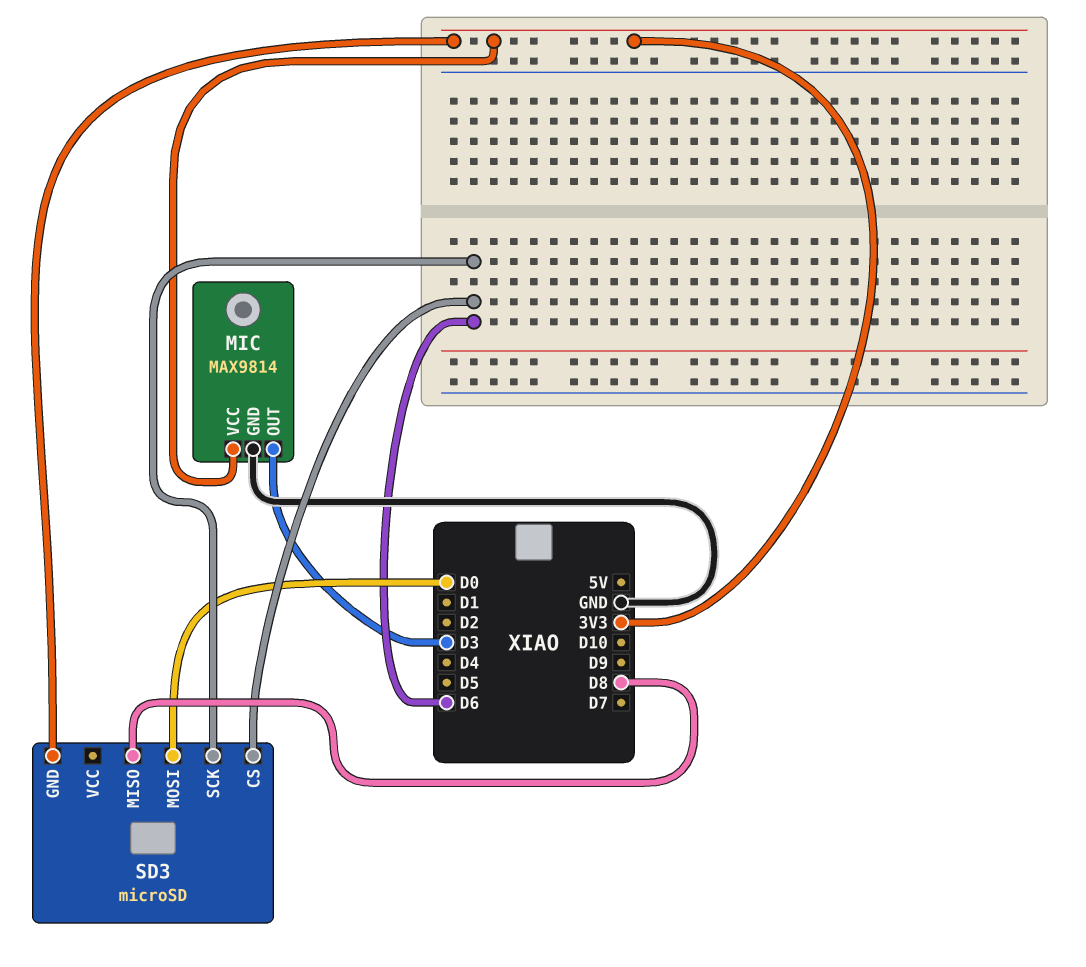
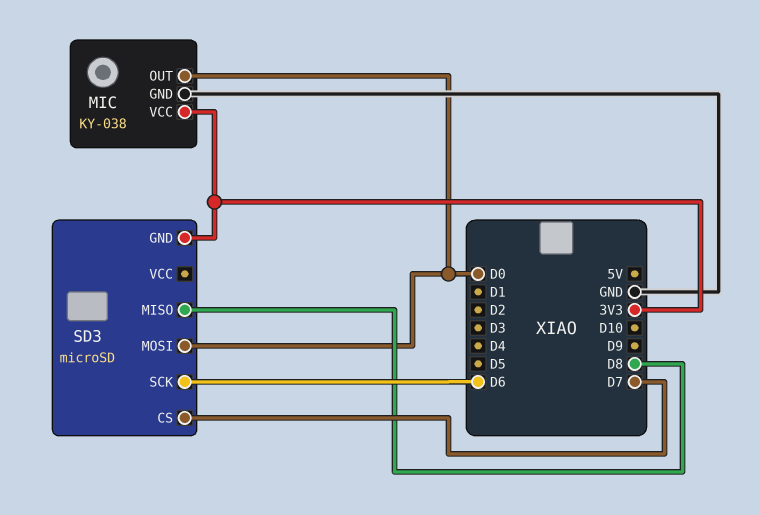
MIC: MAX9814 -> KY-038
MIC pin OUT: D3 -> D0
SD3 pin CS: D6 -> D7

